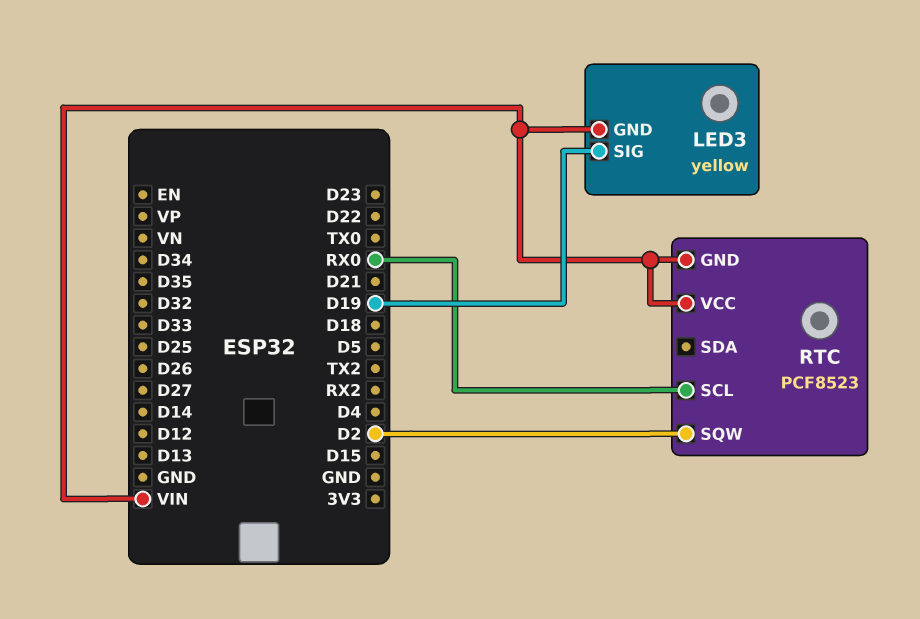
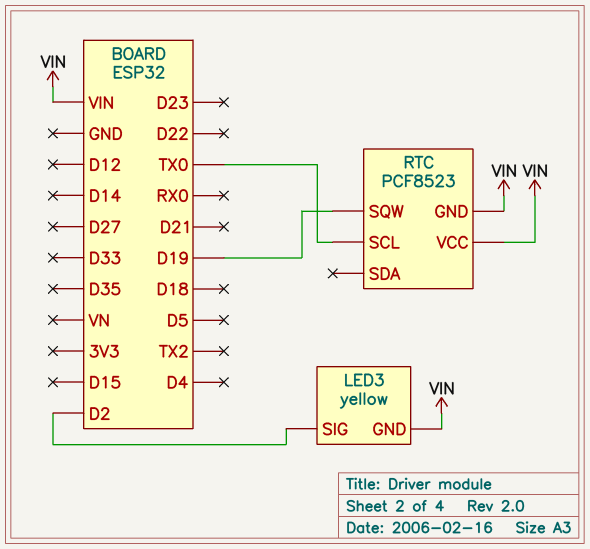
LED3 pin SIG: D19 -> D2
RTC pin SCL: RX0 -> TX0
RTC pin SQW: D2 -> D19

